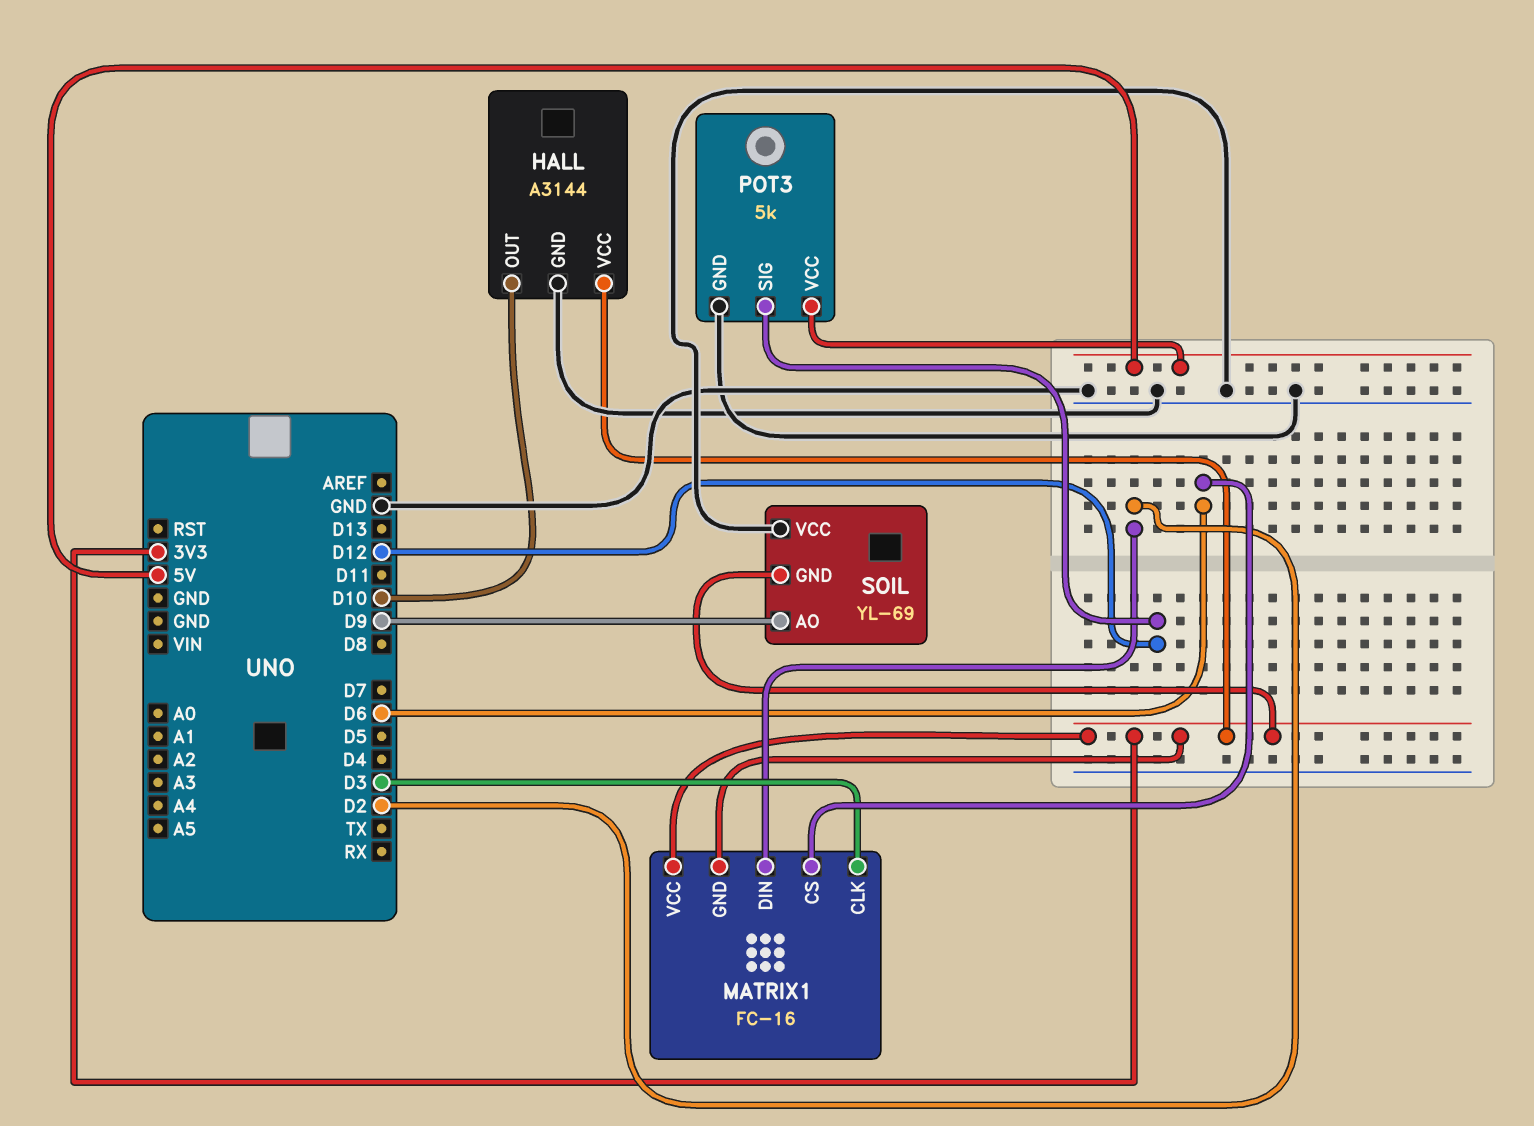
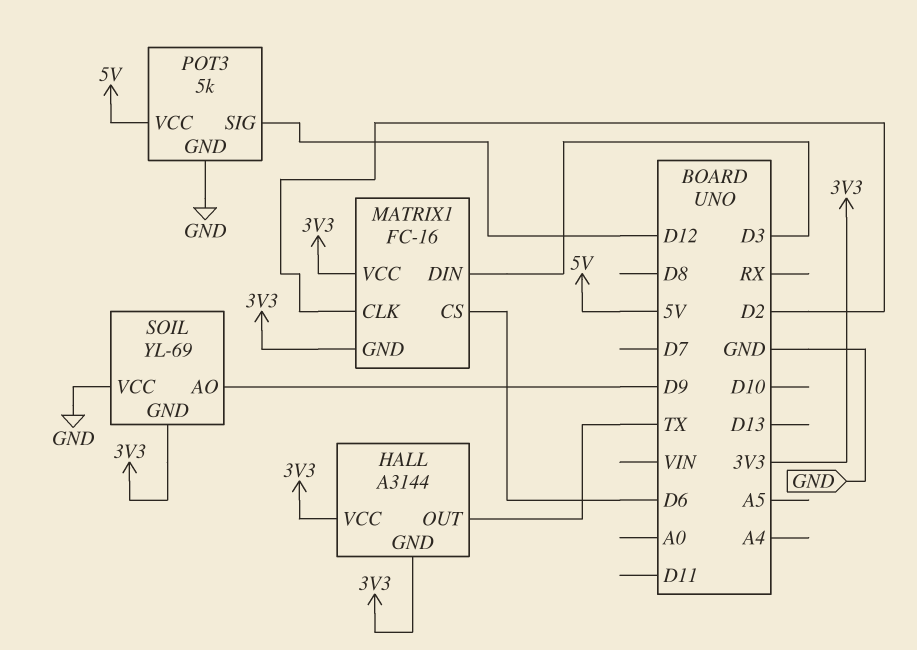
HALL pin GND: GND -> 3V3
HALL pin OUT: D10 -> TX
MATRIX1 pin CLK: D3 -> D2
MATRIX1 pin DIN: D2 -> D3

